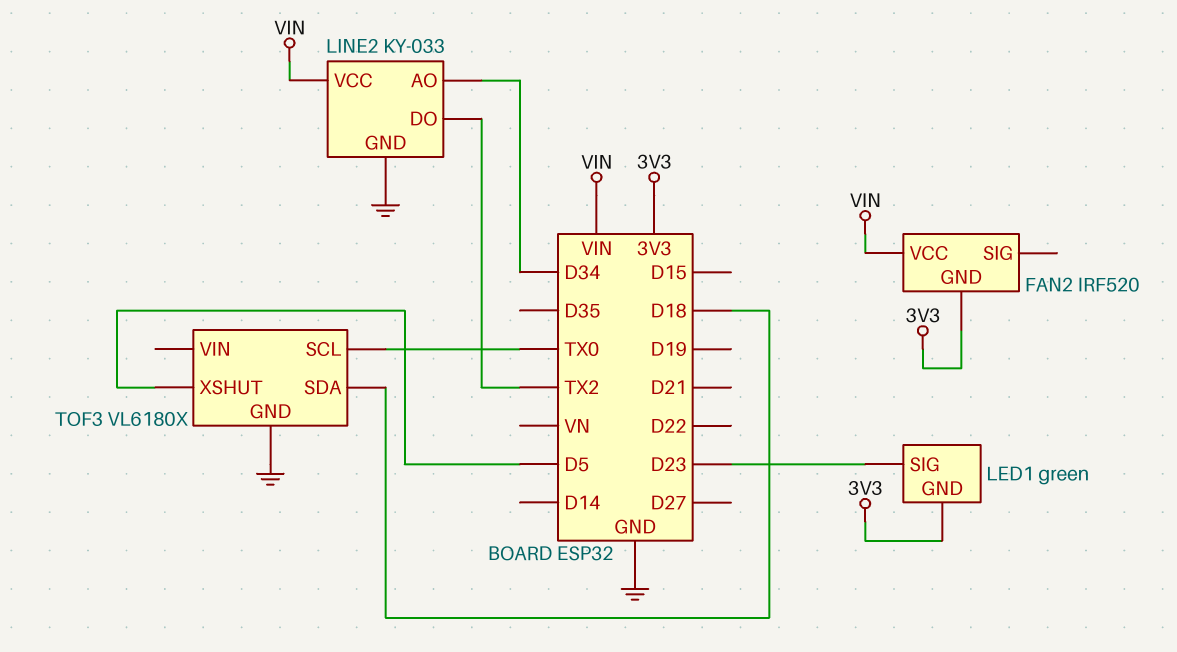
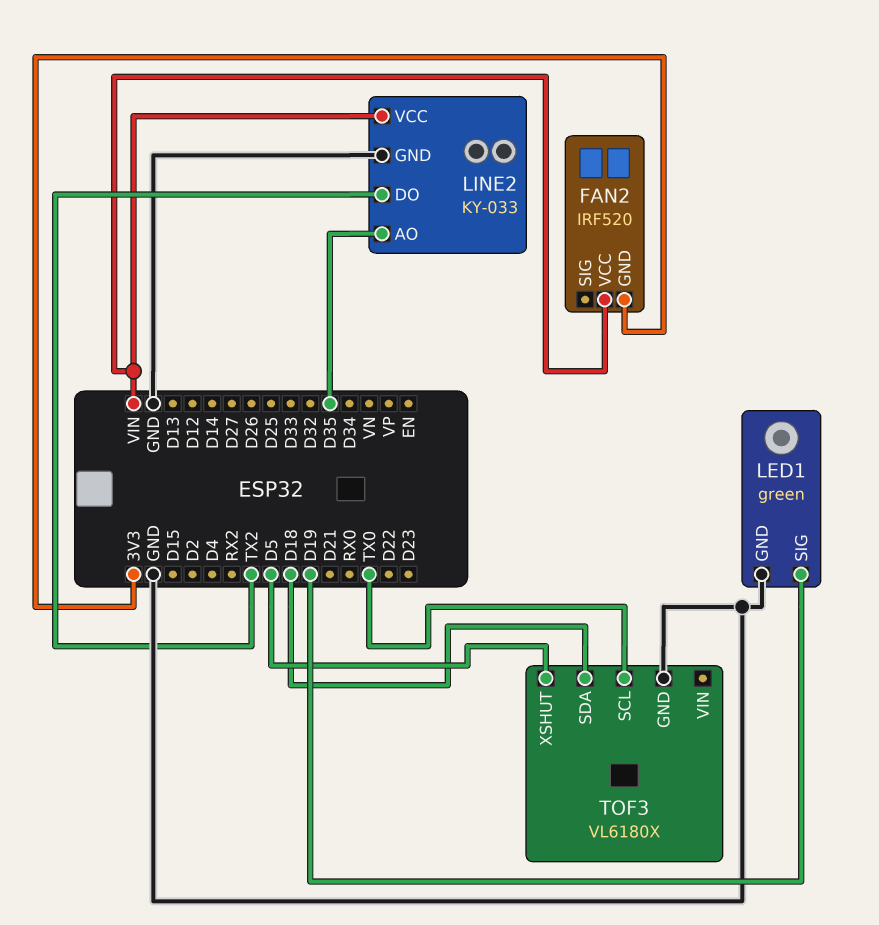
LED1 pin GND: 3V3 -> GND
LED1 pin SIG: D23 -> D19
LINE2 pin AO: D34 -> D35

